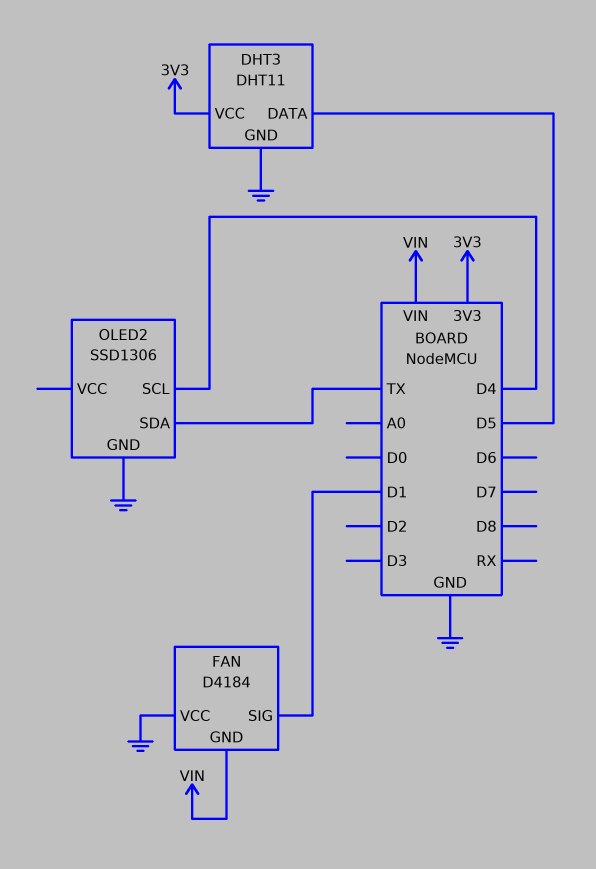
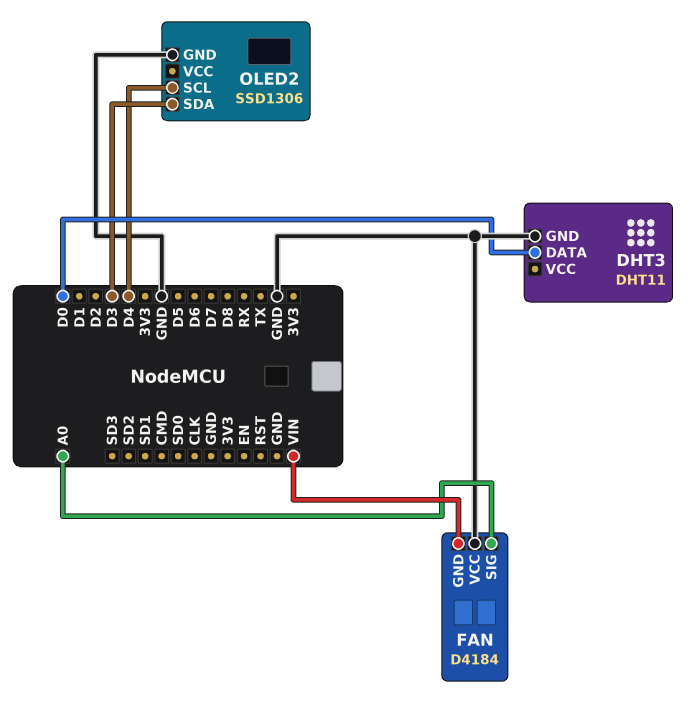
DHT3 pin DATA: D5 -> D0
DHT3 pin VCC: 3V3 -> none
FAN pin SIG: D1 -> A0
OLED2 pin SDA: TX -> D3

